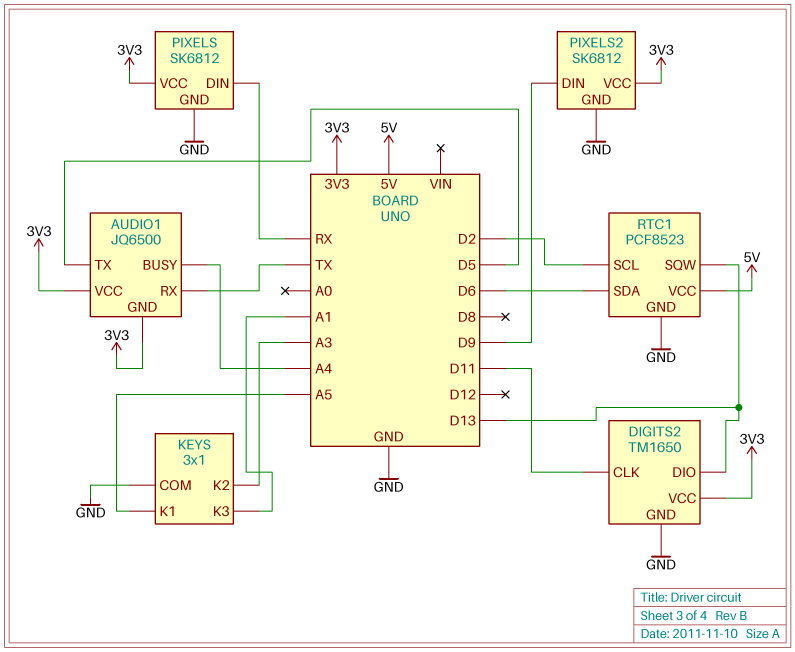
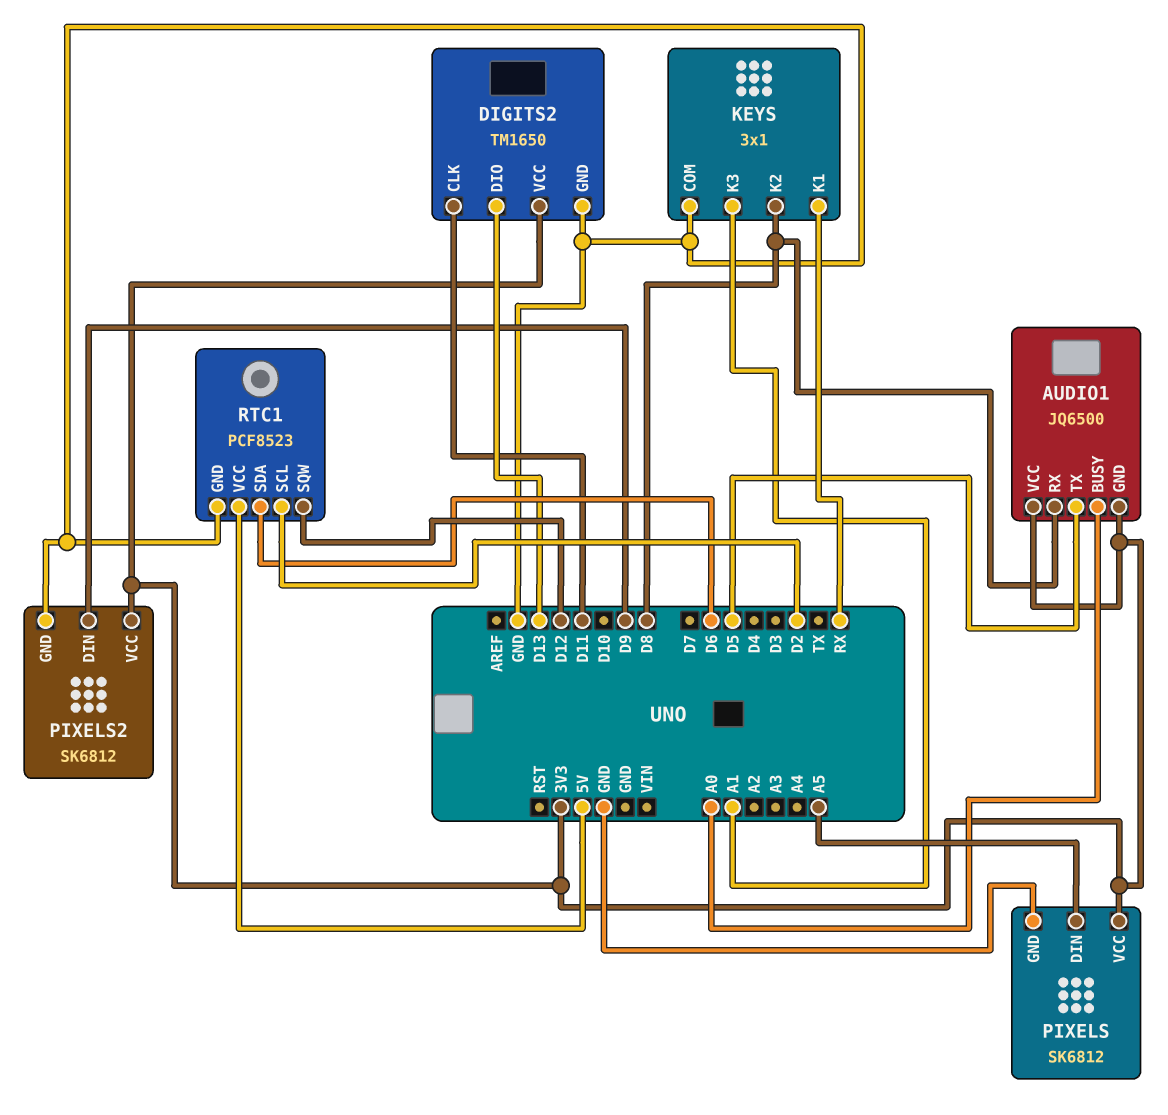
AUDIO1 pin BUSY: A4 -> A0
AUDIO1 pin RX: TX -> D8
KEYS pin K1: A5 -> RX
KEYS pin K2: A3 -> D8
PIXELS pin DIN: RX -> A5
RTC1 pin SQW: D13 -> D12

